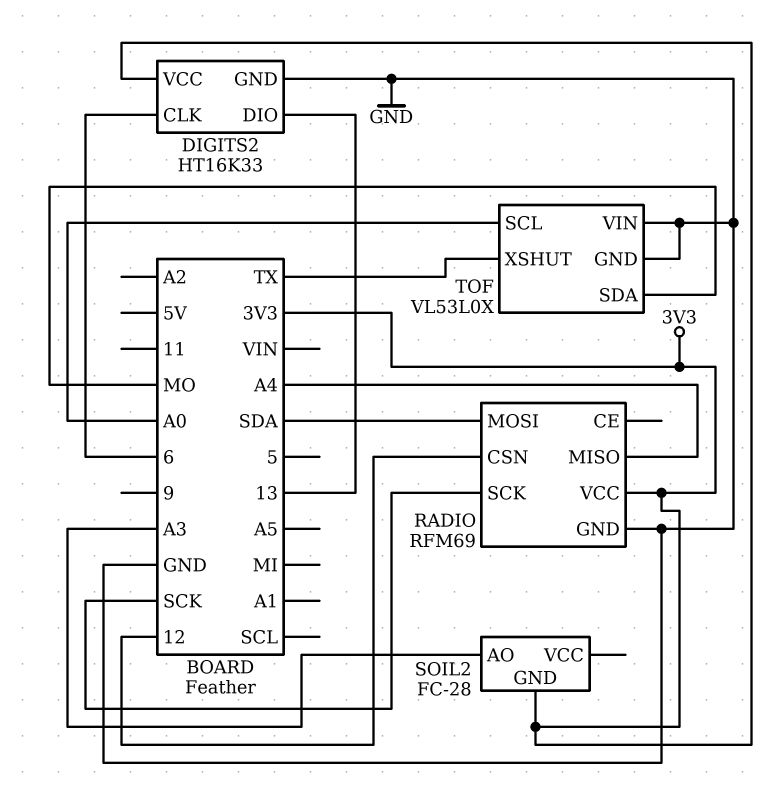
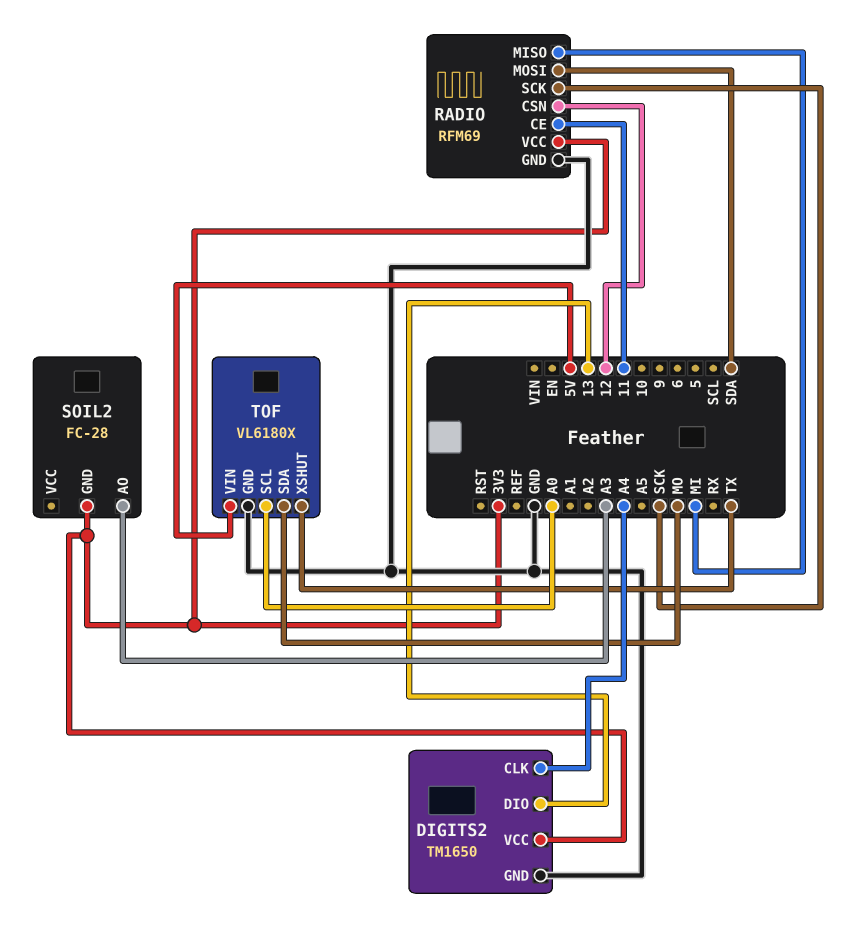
DIGITS2: HT16K33 -> TM1650
DIGITS2 pin CLK: 6 -> A4
RADIO pin CE: none -> 11
RADIO pin MISO: A4 -> MI
TOF: VL53L0X -> VL6180X
TOF pin VIN: GND -> 5V

